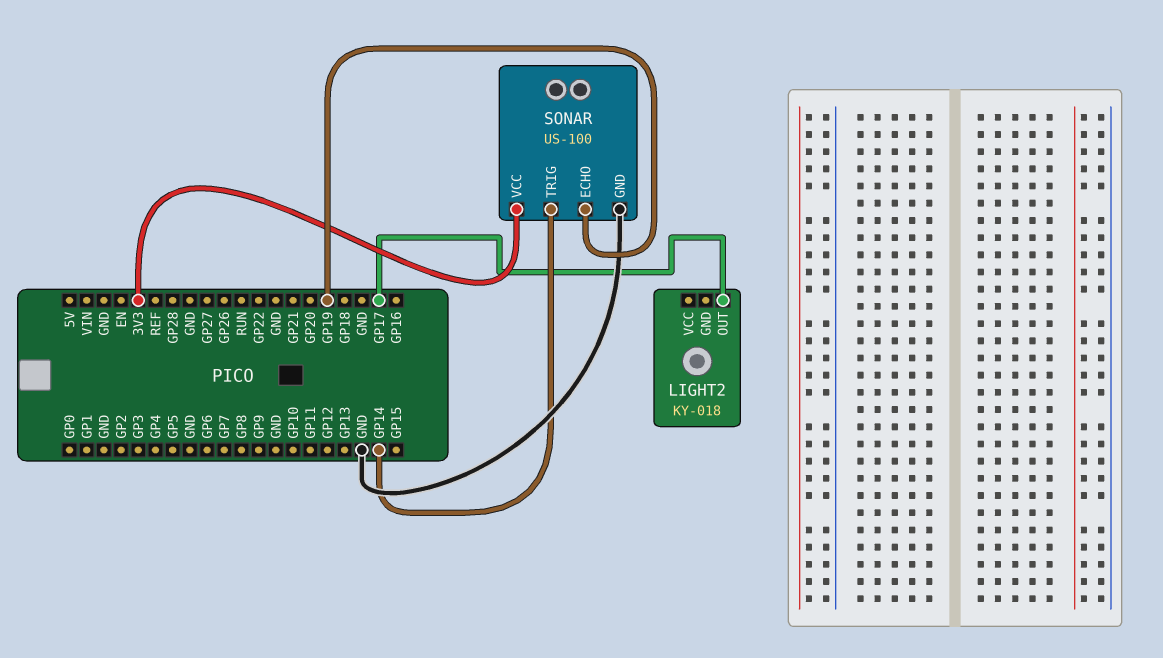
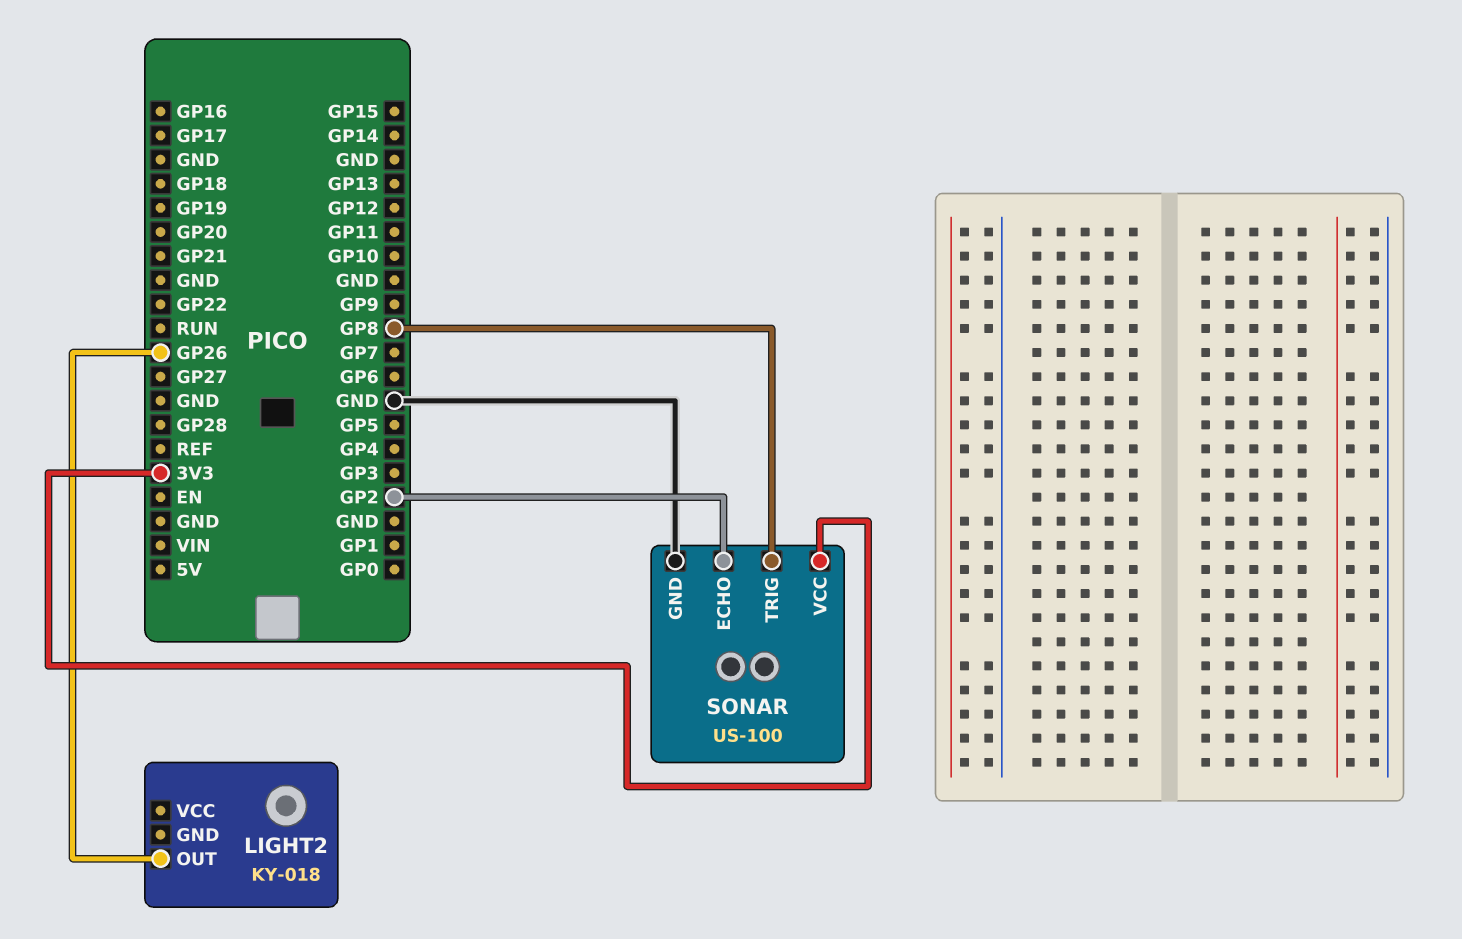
LIGHT2 pin OUT: GP17 -> GP26
SONAR pin ECHO: GP19 -> GP2
SONAR pin TRIG: GP14 -> GP8

